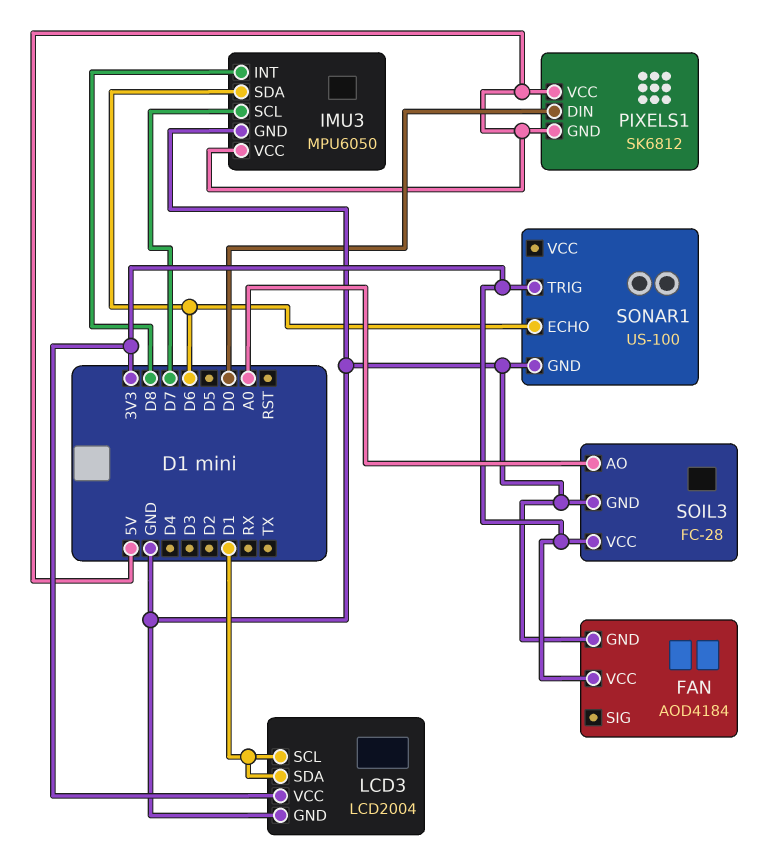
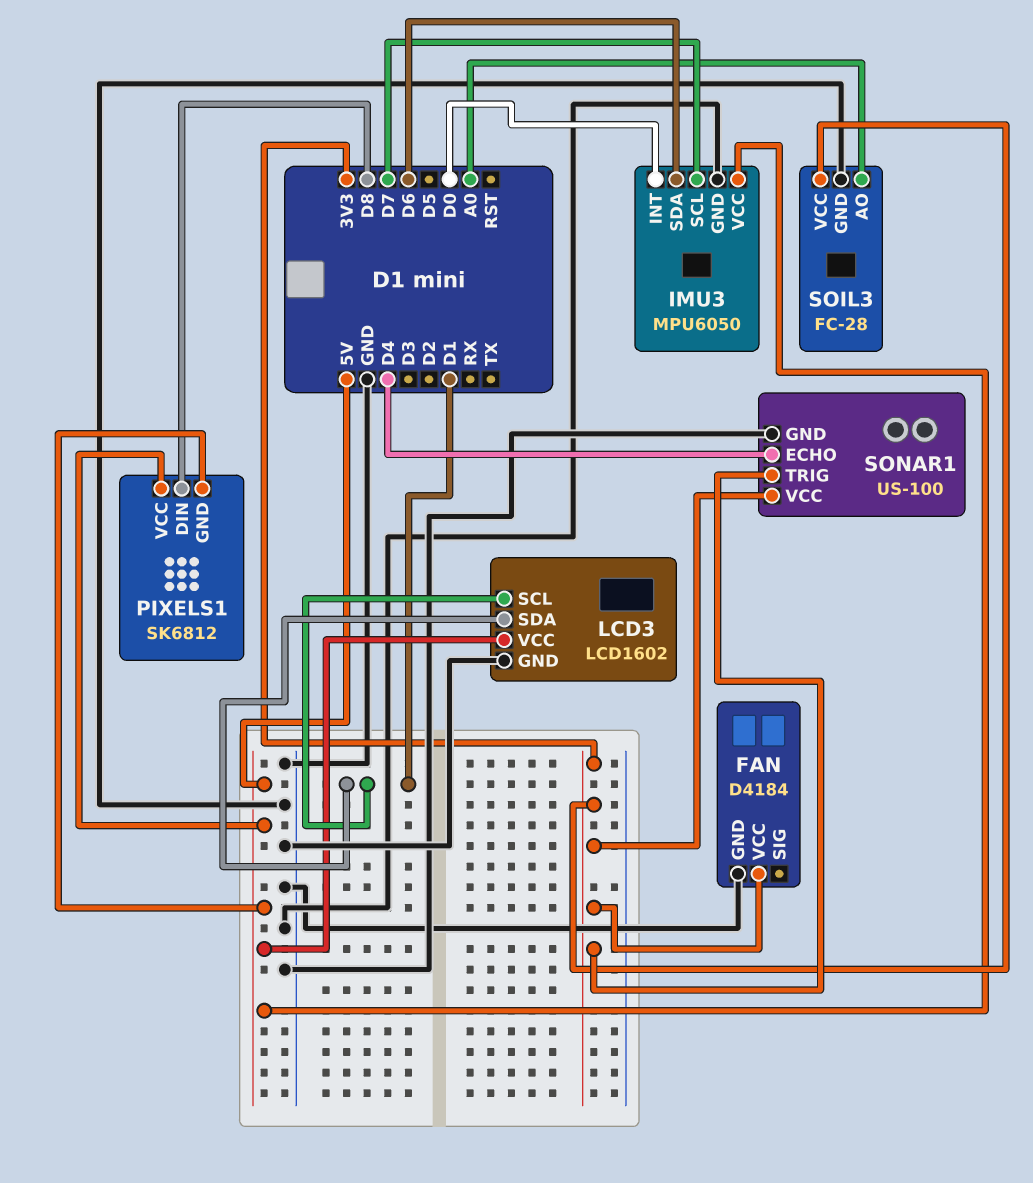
FAN: AOD4184 -> D4184
IMU3 pin INT: D8 -> D0
LCD3: LCD2004 -> LCD1602
LCD3 pin VCC: 3V3 -> 5V
PIXELS1 pin DIN: D0 -> D8
SONAR1 pin ECHO: D6 -> D4
SONAR1 pin VCC: none -> 3V3

